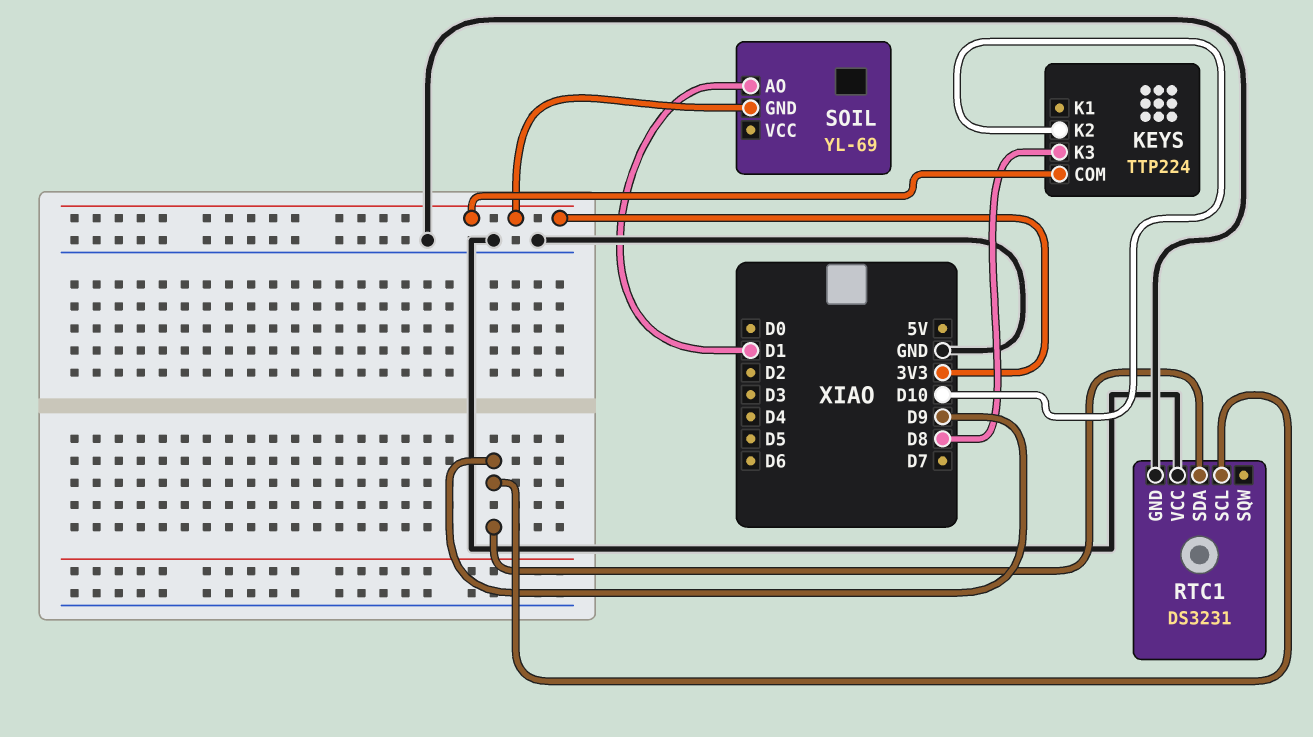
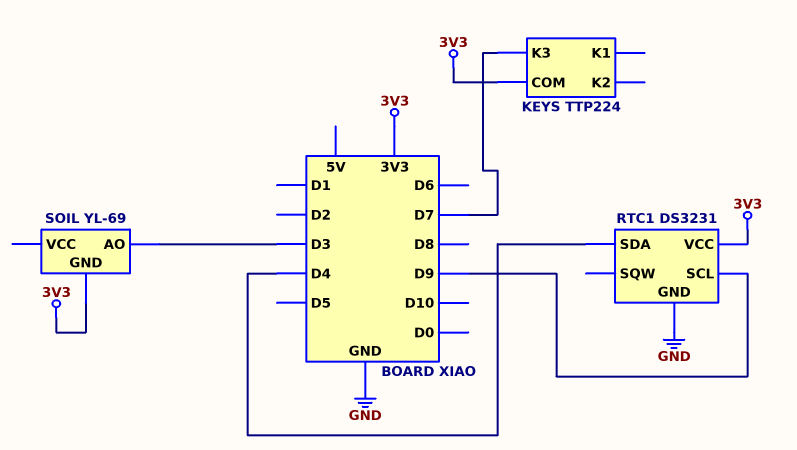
KEYS pin K2: D10 -> none
KEYS pin K3: D8 -> D7
RTC1 pin SDA: D9 -> D4
RTC1 pin VCC: GND -> 3V3
SOIL pin AO: D1 -> D3

